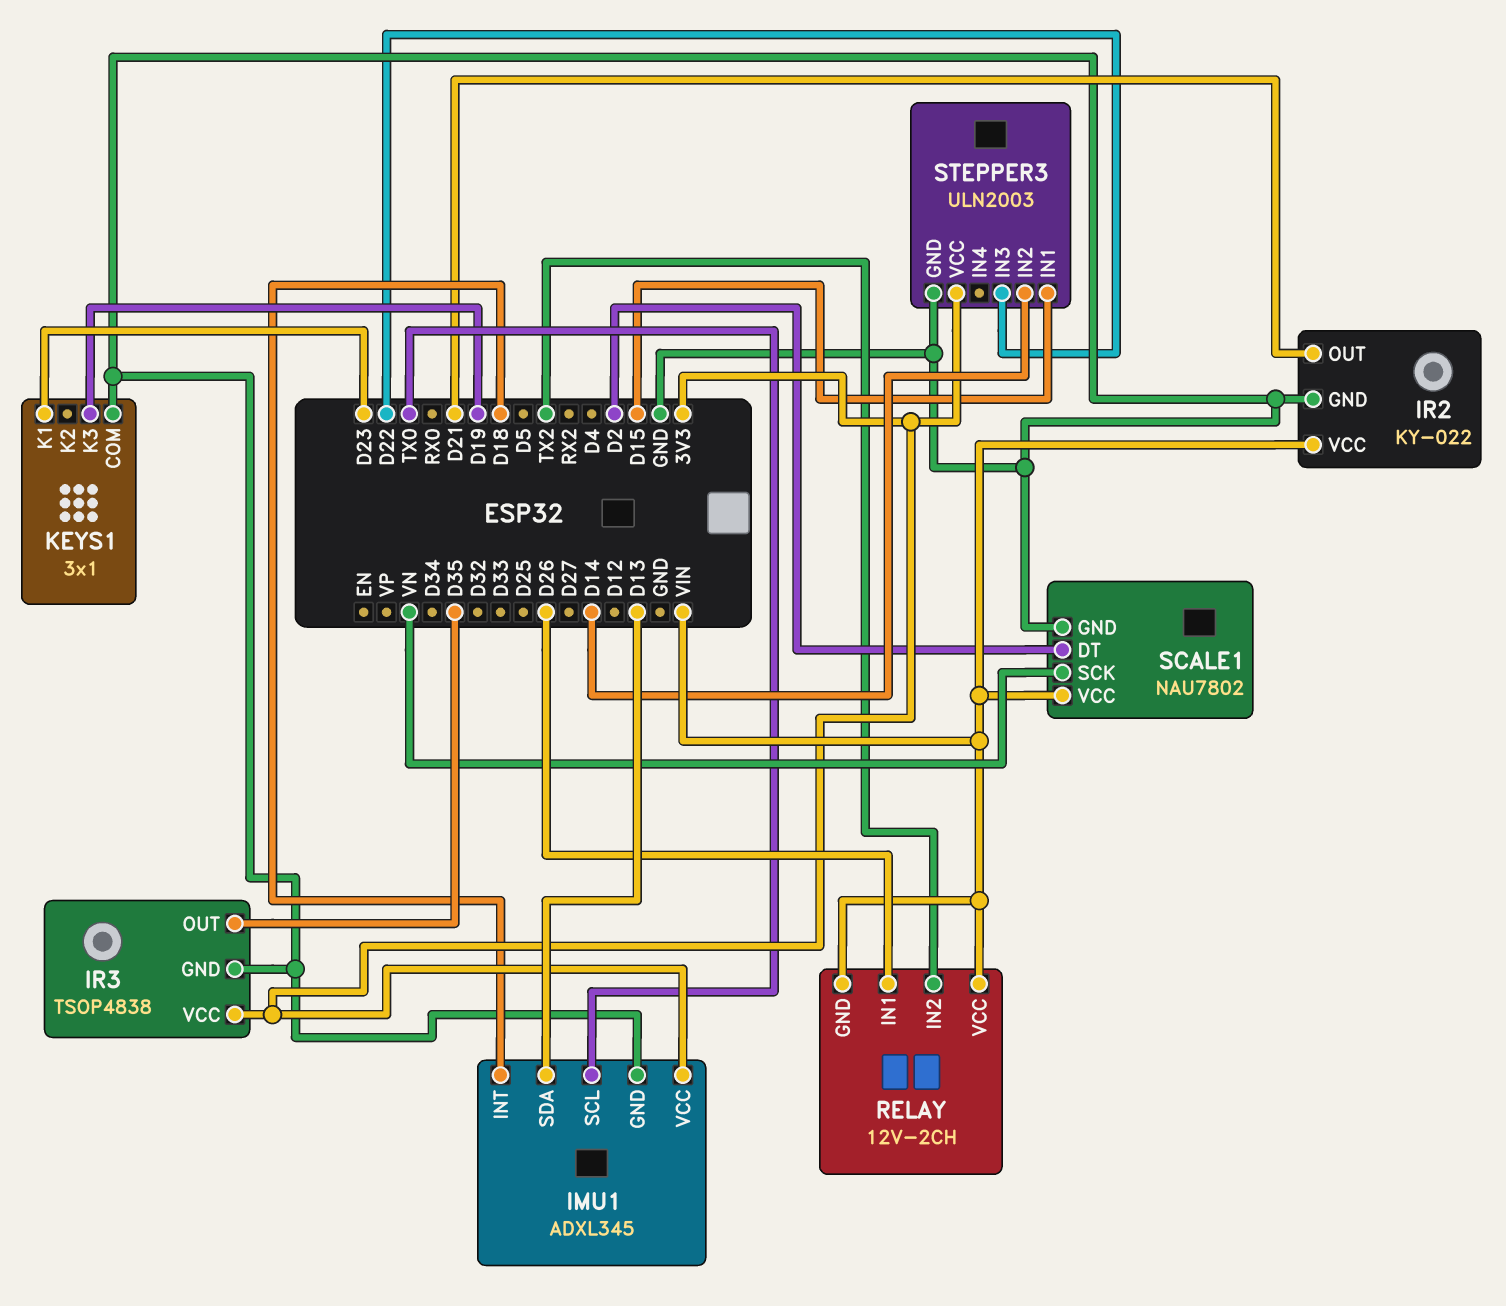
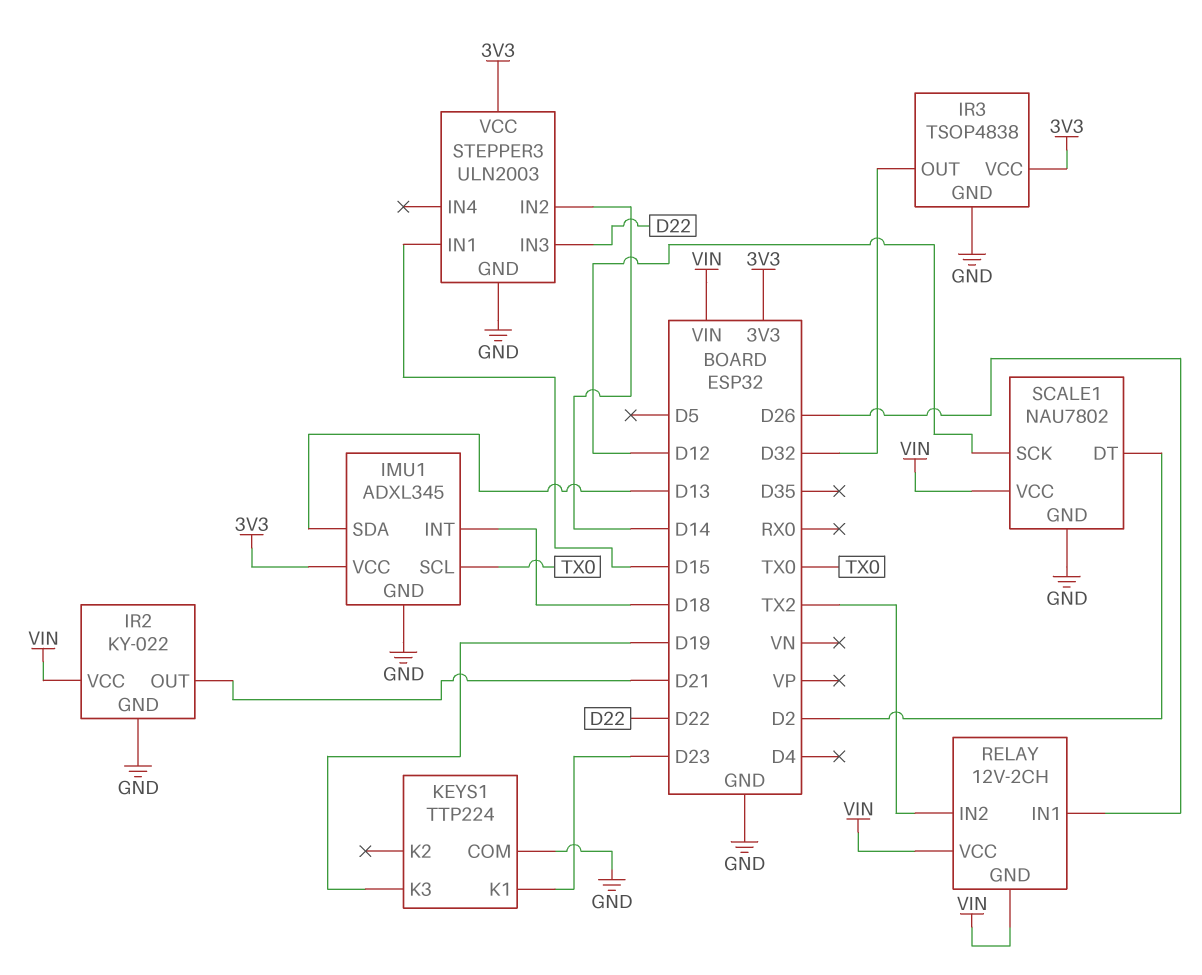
IR3 pin OUT: D35 -> D32
KEYS1: 3x1 -> TTP224
SCALE1 pin SCK: VN -> D12

